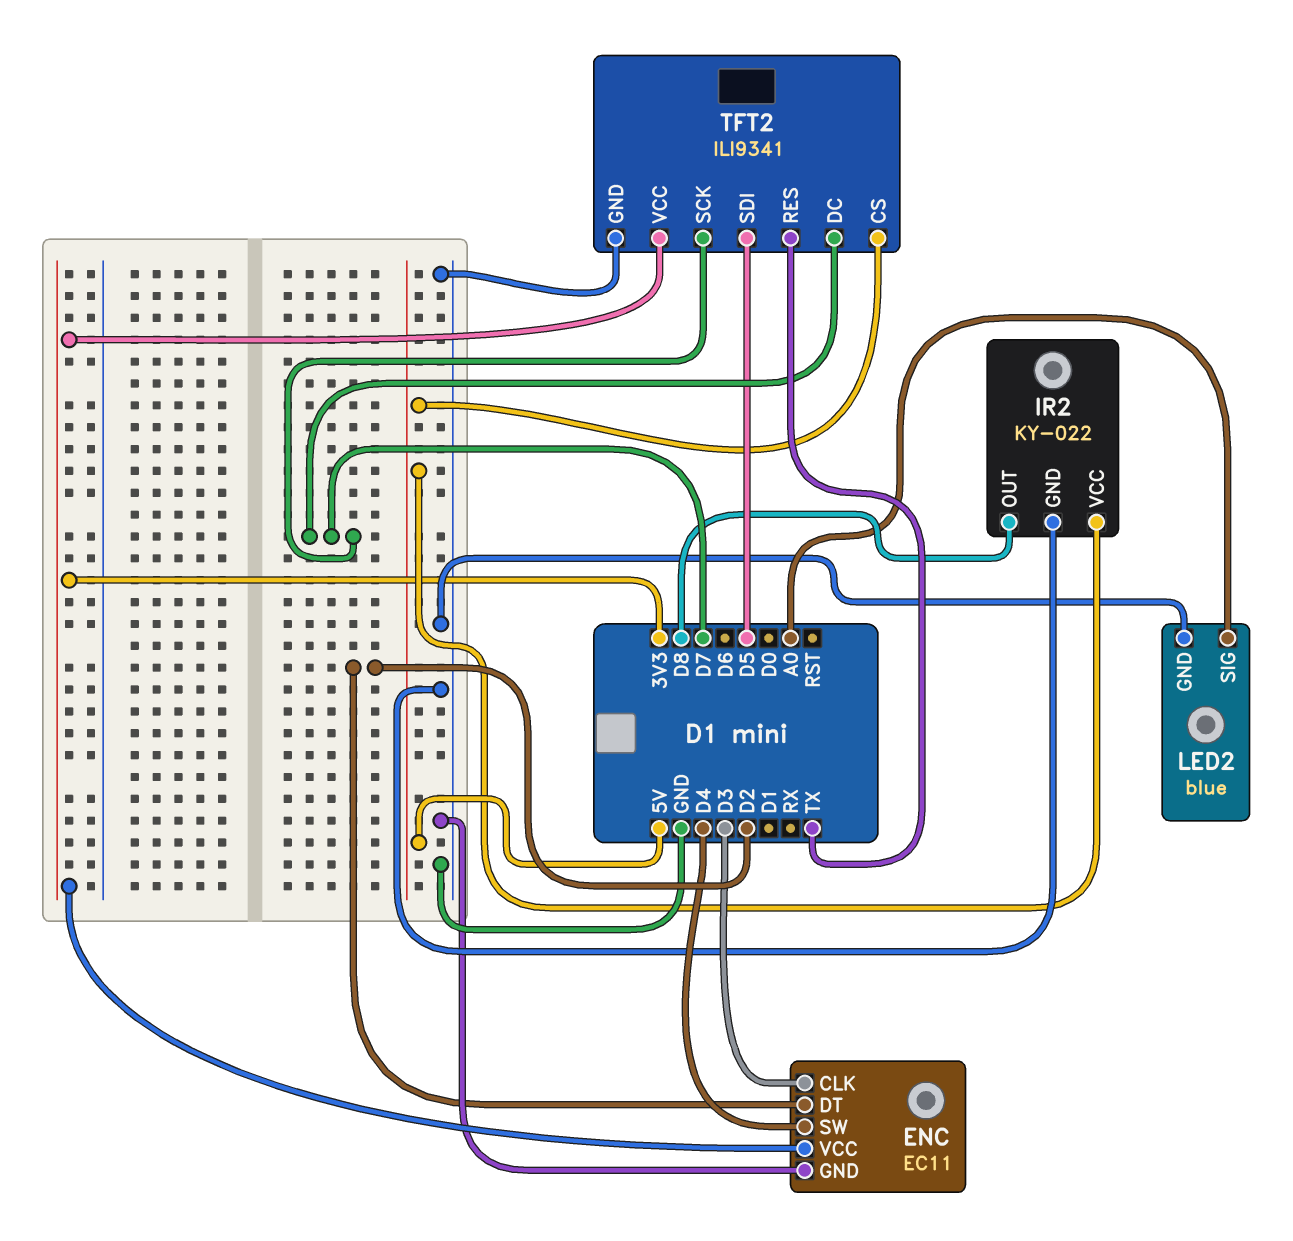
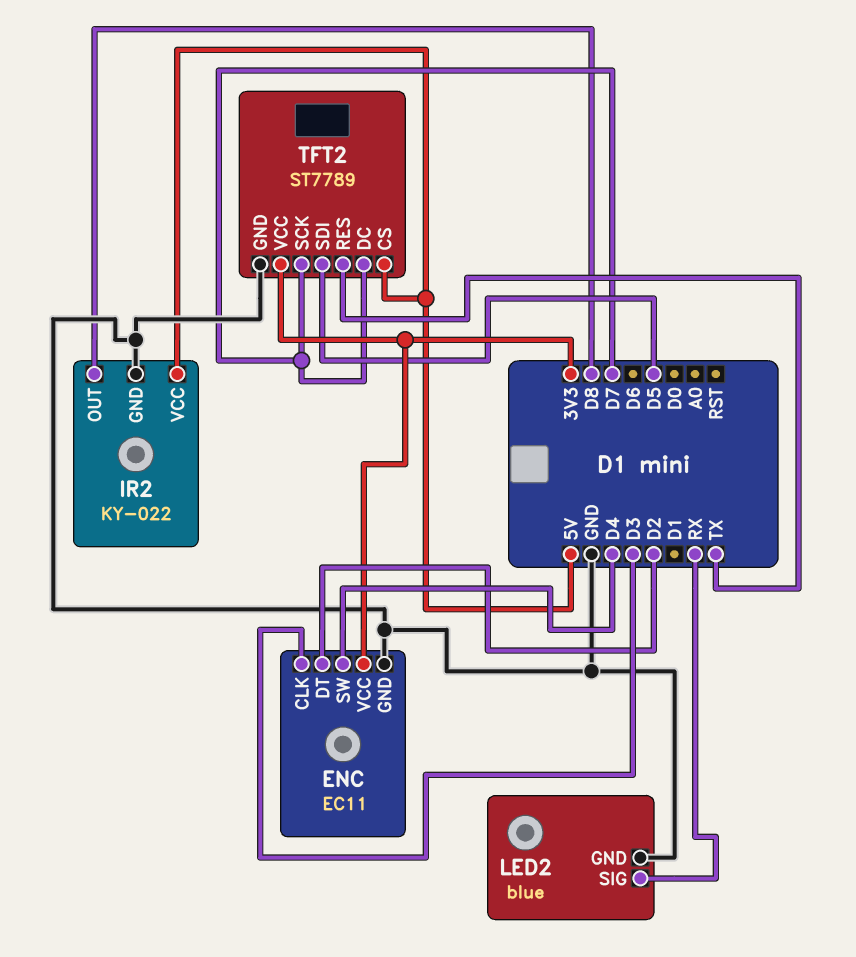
LED2 pin SIG: A0 -> RX
TFT2: ILI9341 -> ST7789

